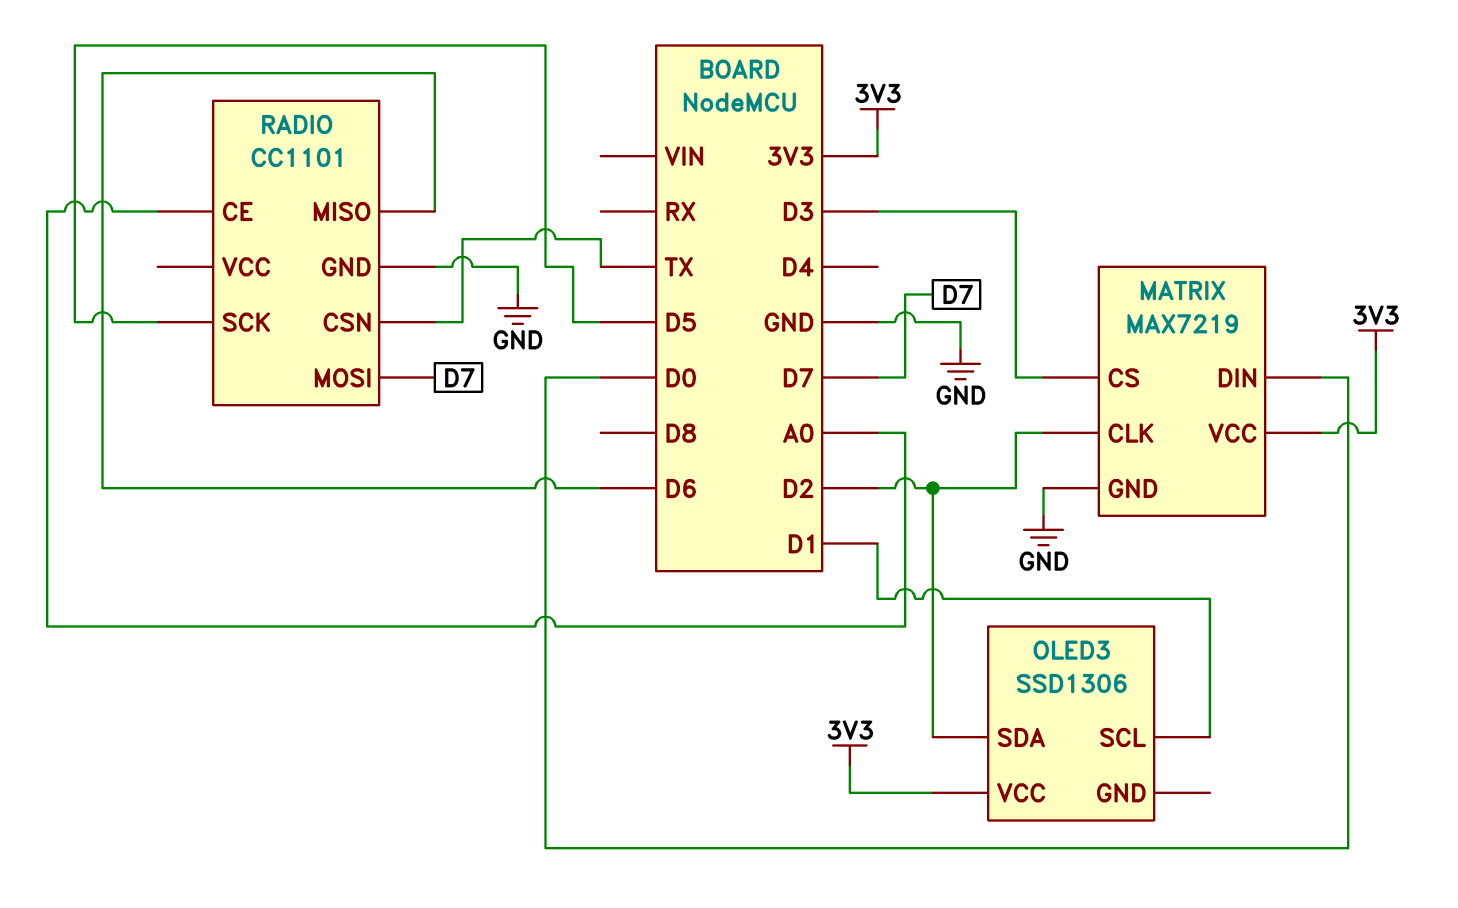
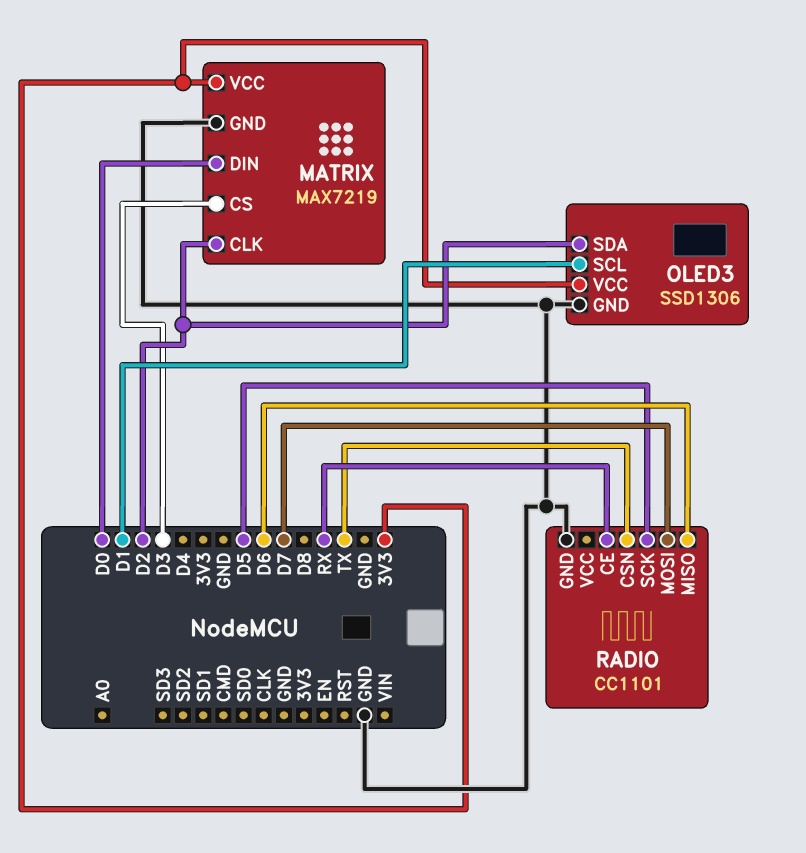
OLED3 pin GND: none -> GND
RADIO pin CE: A0 -> RX

